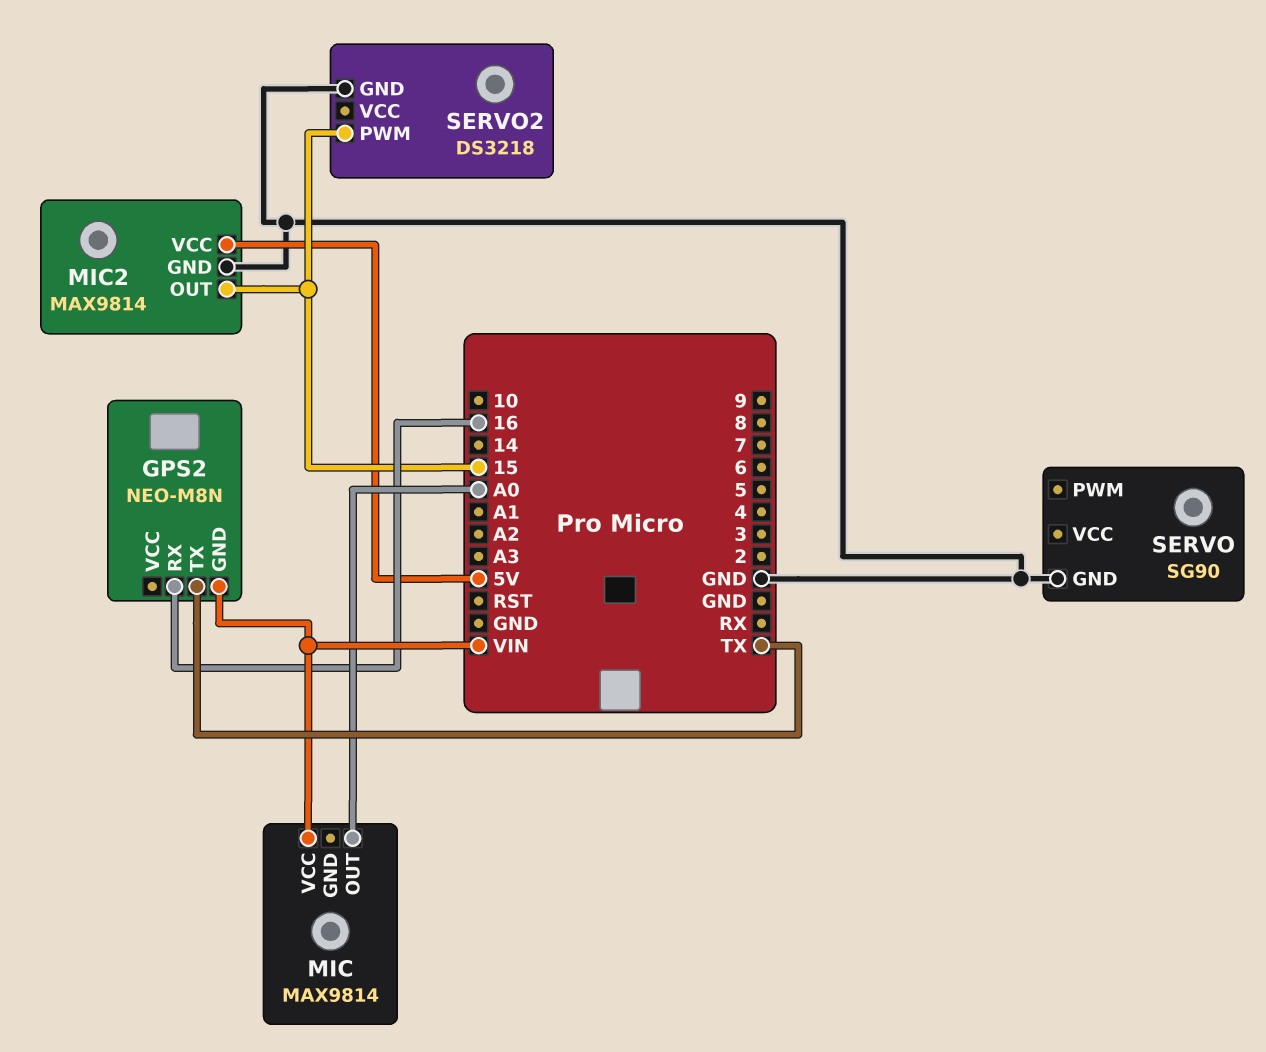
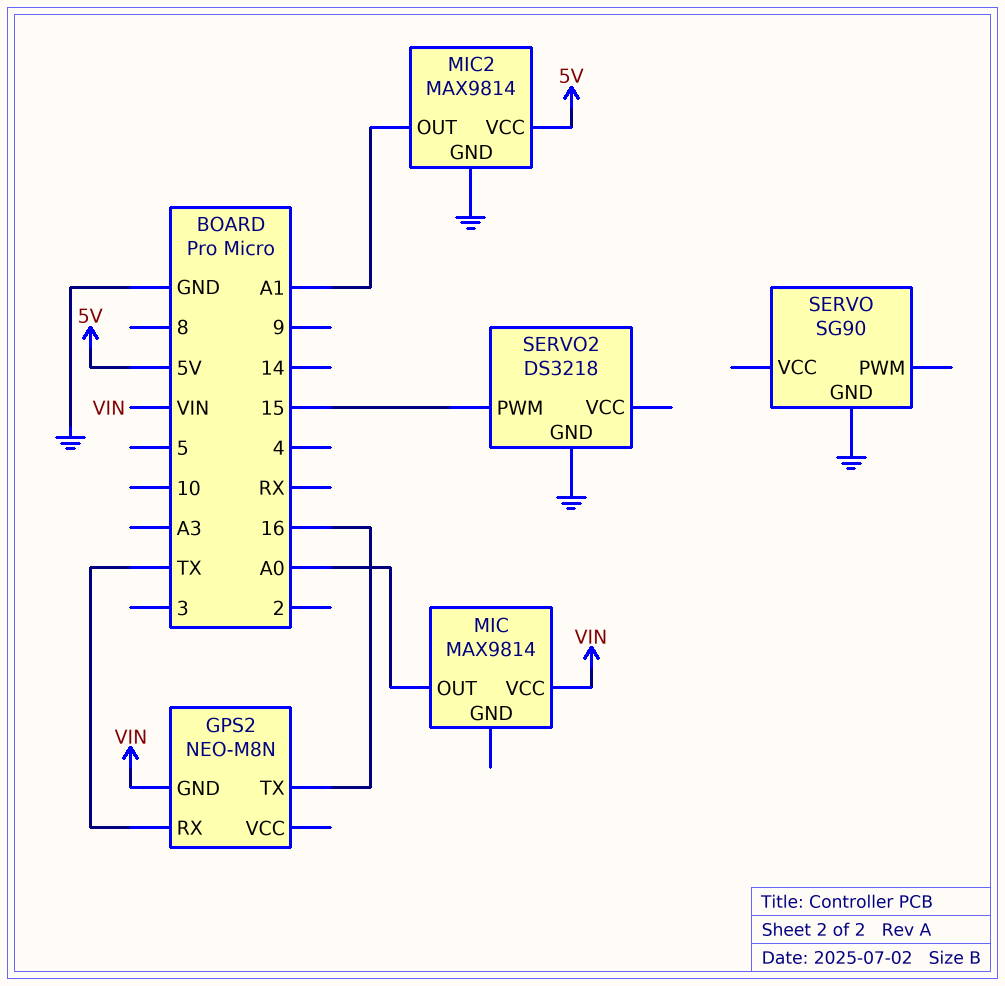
GPS2 pin RX: 16 -> TX
GPS2 pin TX: TX -> 16
MIC2 pin OUT: 15 -> A1

